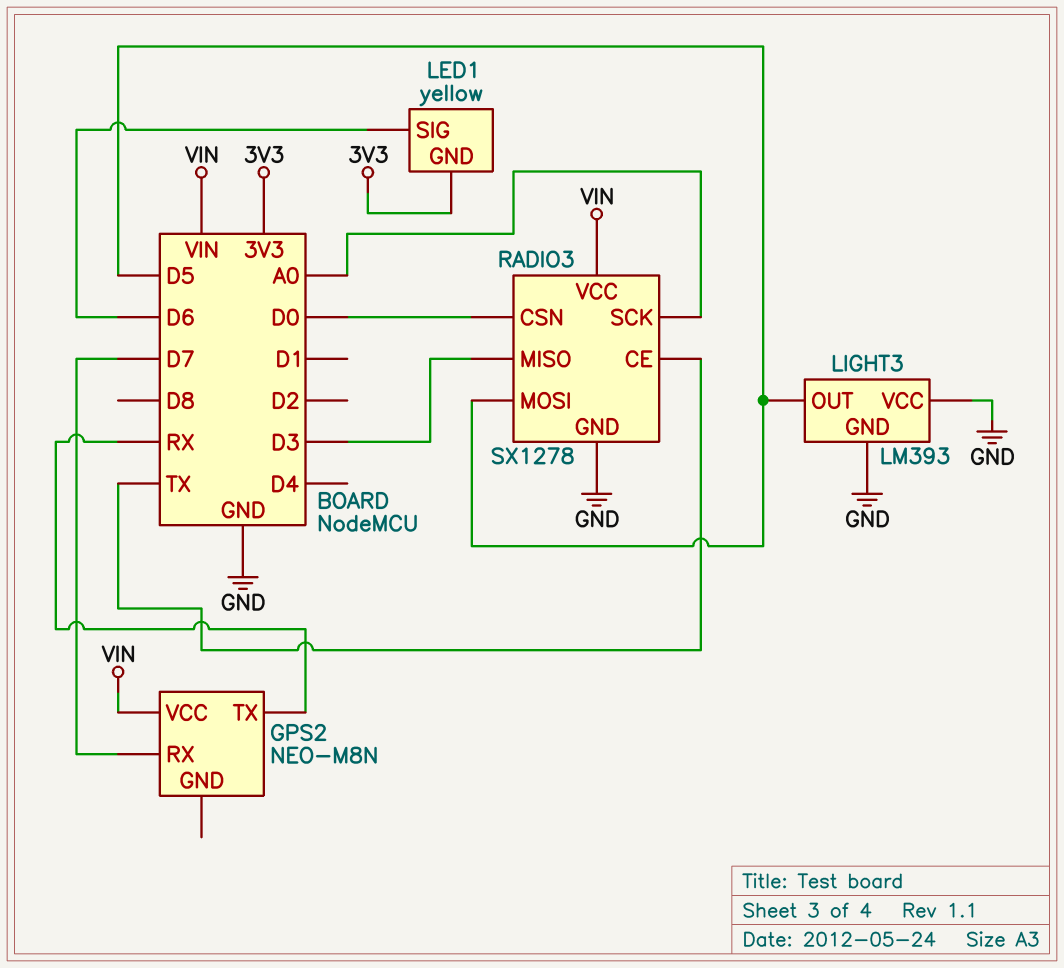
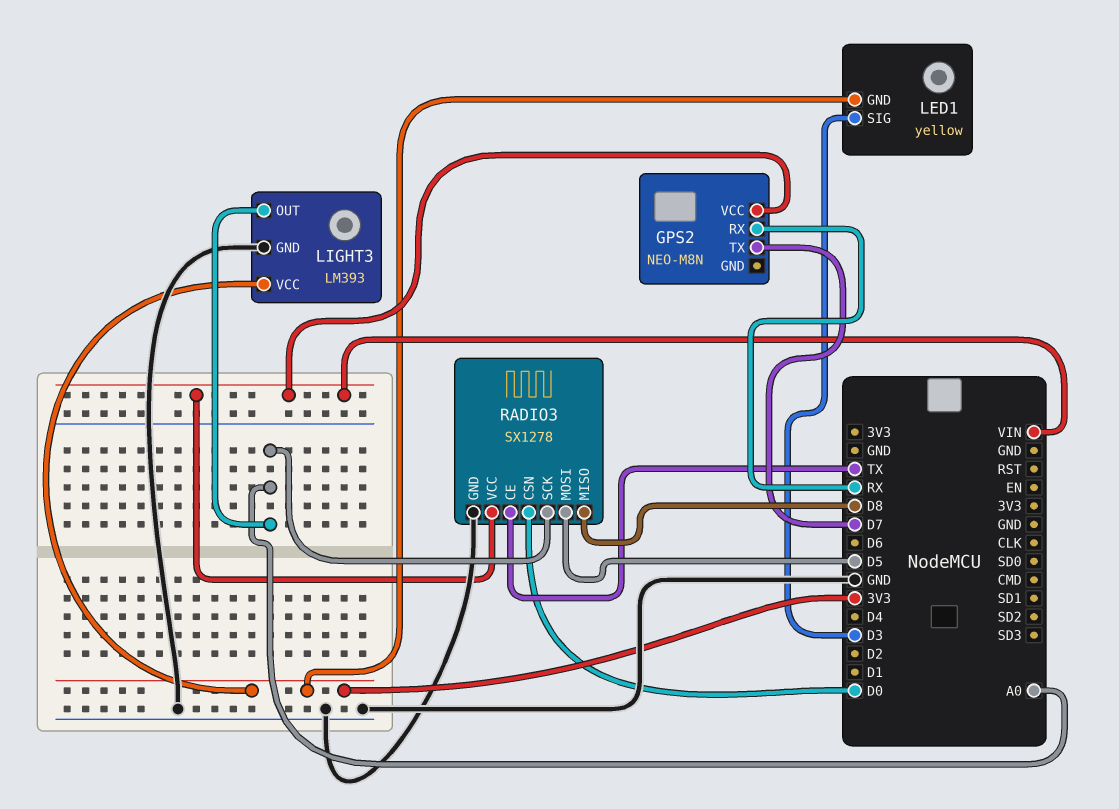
GPS2 pin RX: D7 -> RX
GPS2 pin TX: RX -> D7
LED1 pin SIG: D6 -> D3
LIGHT3 pin OUT: D5 -> A0
LIGHT3 pin VCC: GND -> 3V3
RADIO3 pin MISO: D3 -> D8

